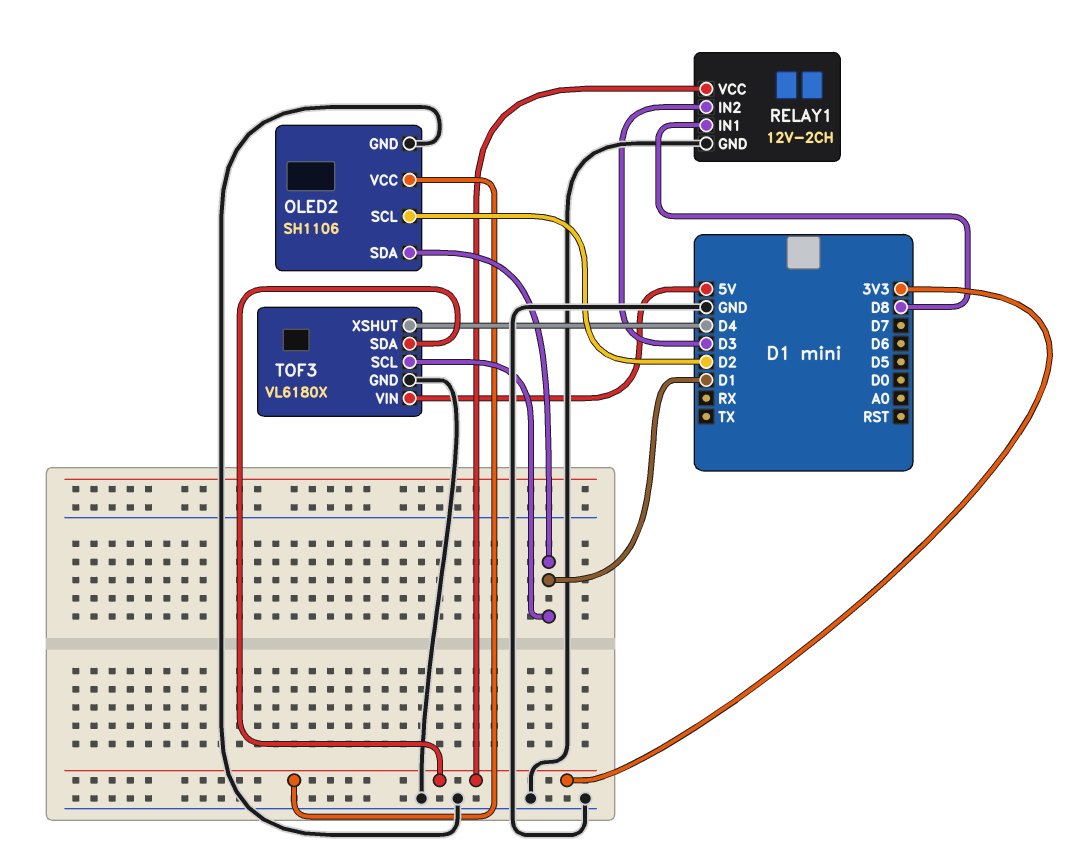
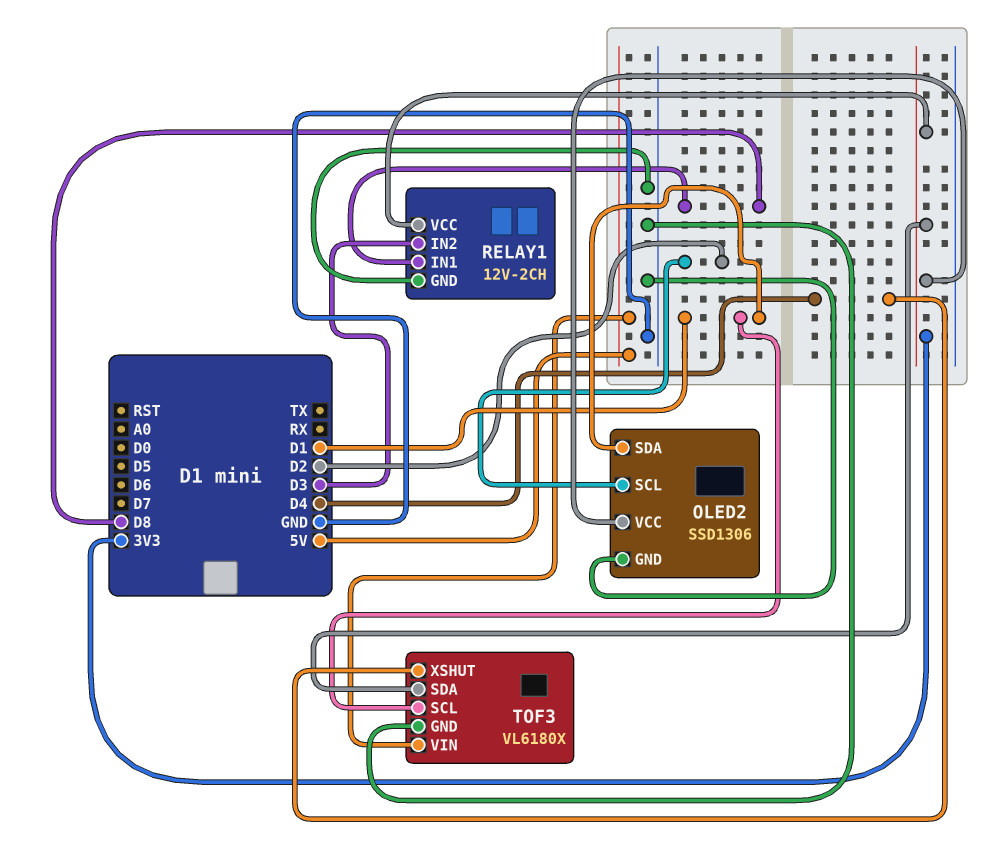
OLED2: SH1106 -> SSD1306

